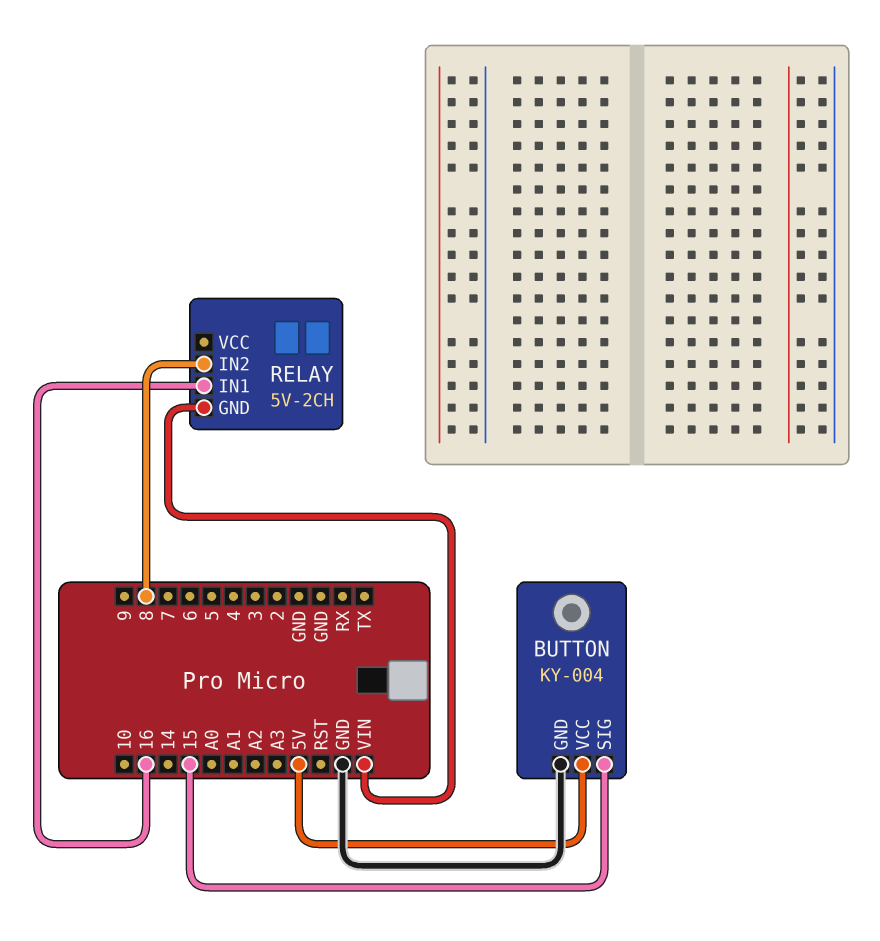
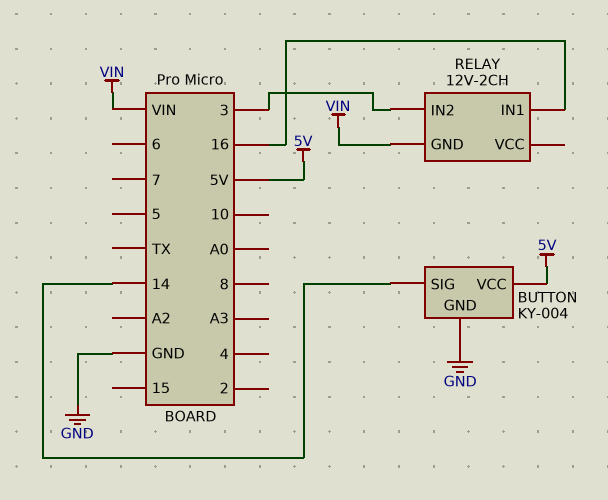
BUTTON pin SIG: 15 -> 14
RELAY: 5V-2CH -> 12V-2CH
RELAY pin IN2: 8 -> 3

